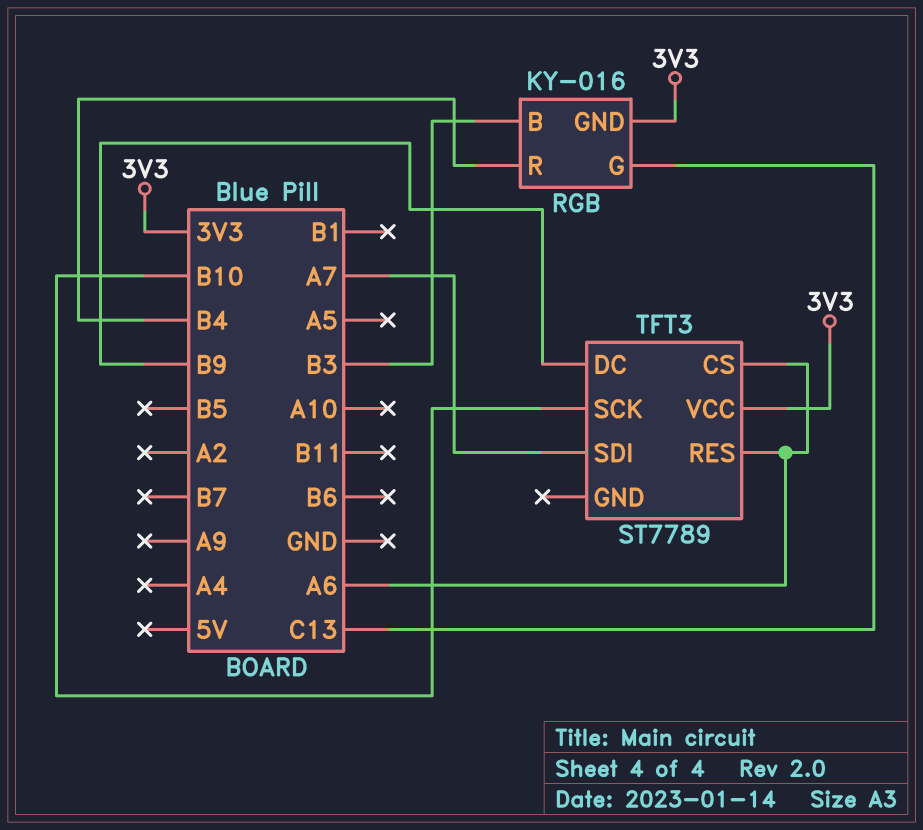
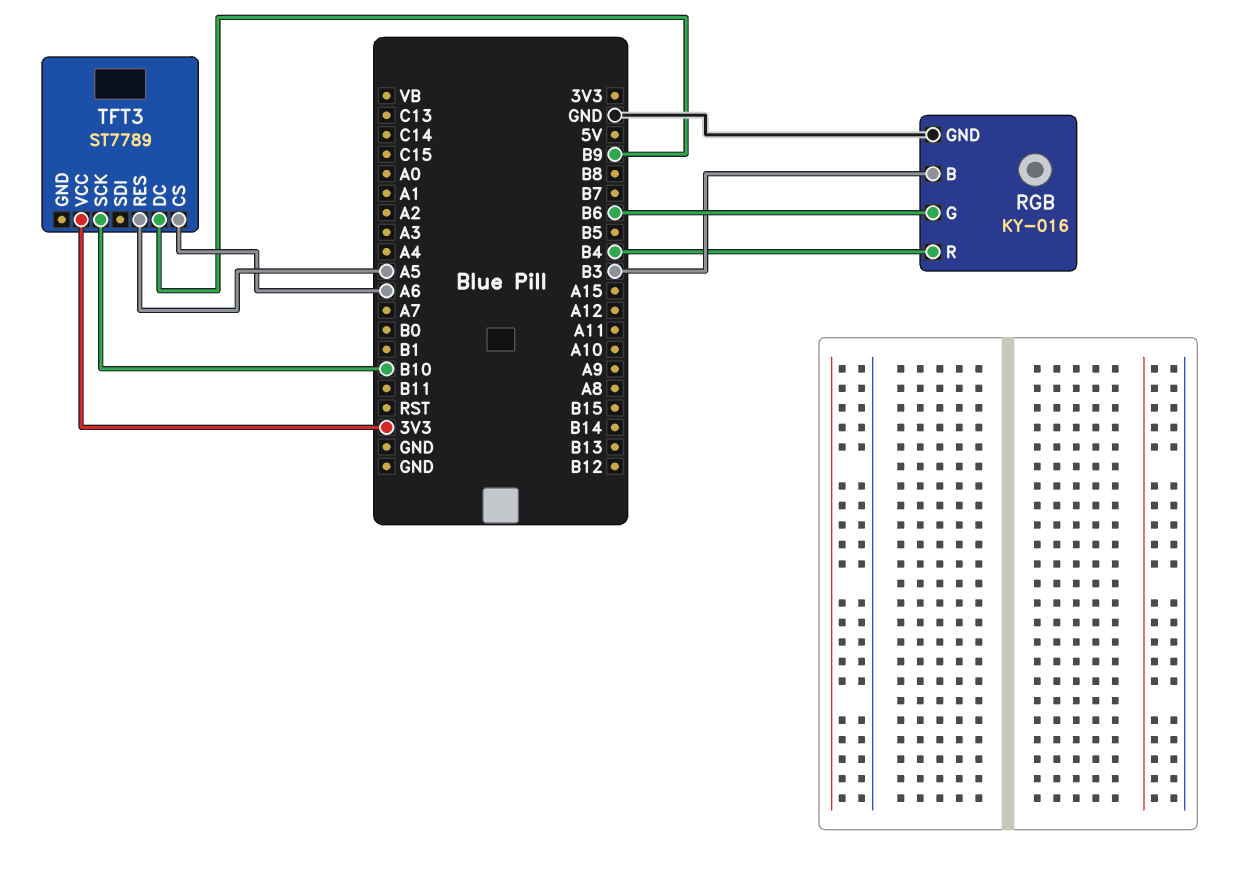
RGB pin G: C13 -> B6
RGB pin GND: 3V3 -> GND
TFT3 pin RES: A6 -> A5
TFT3 pin SDI: A7 -> none

